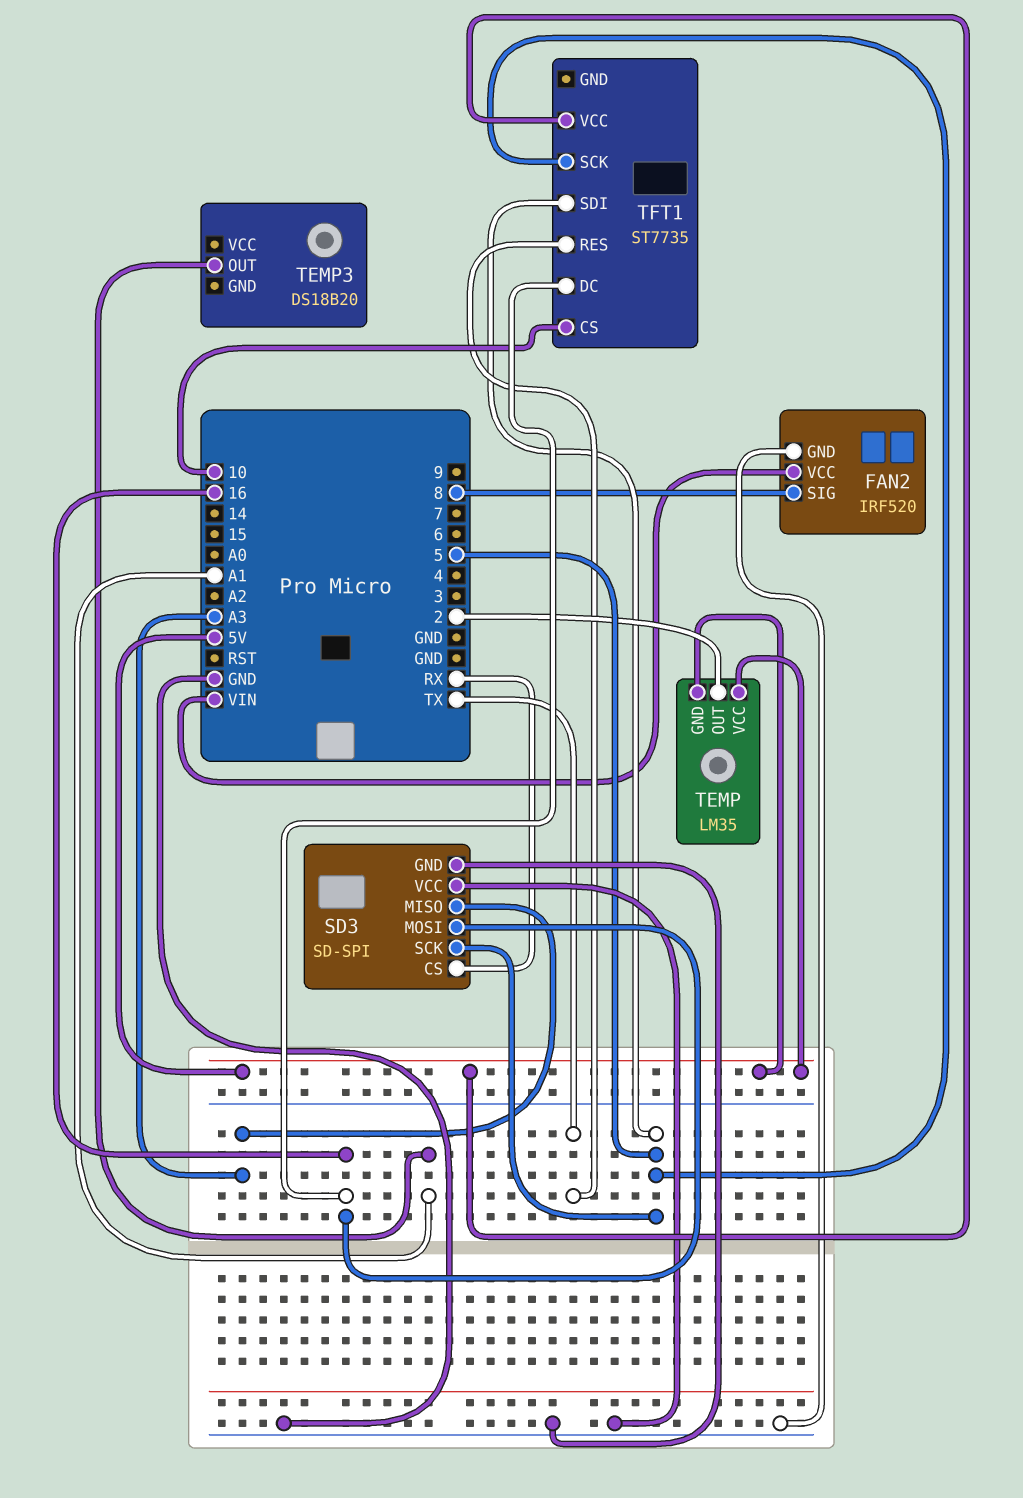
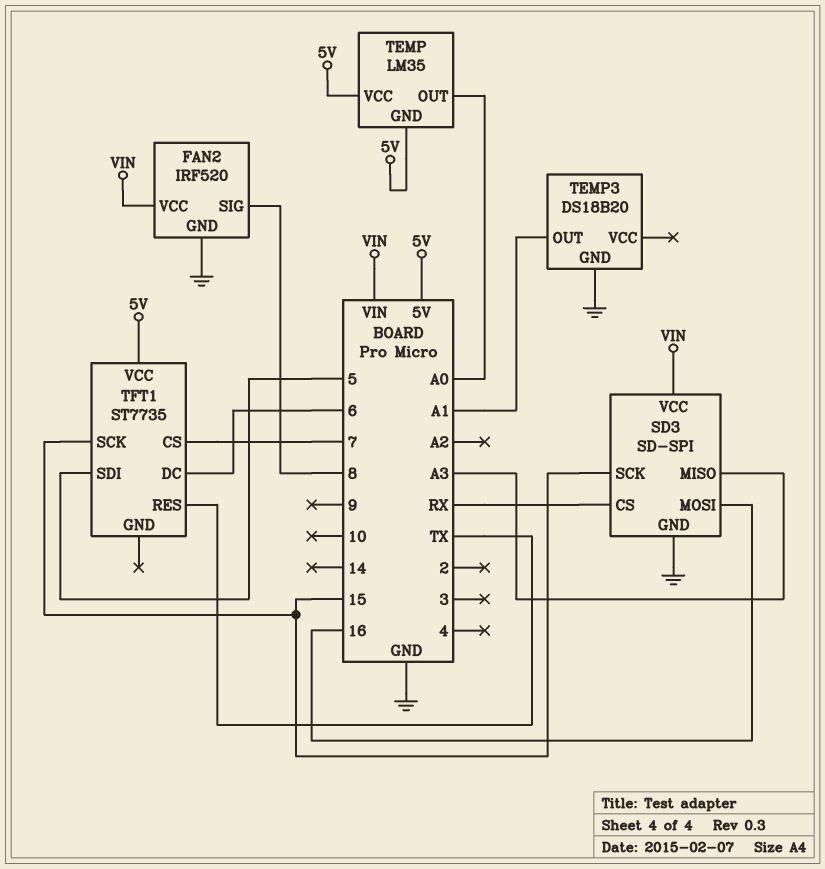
SD3 pin SCK: 5 -> 15
SD3 pin VCC: GND -> VIN
TEMP pin OUT: 2 -> A0
TEMP3 pin GND: none -> GND
TFT1 pin CS: 10 -> 7
TFT1 pin DC: 16 -> 6
TFT1 pin SCK: 5 -> 15

